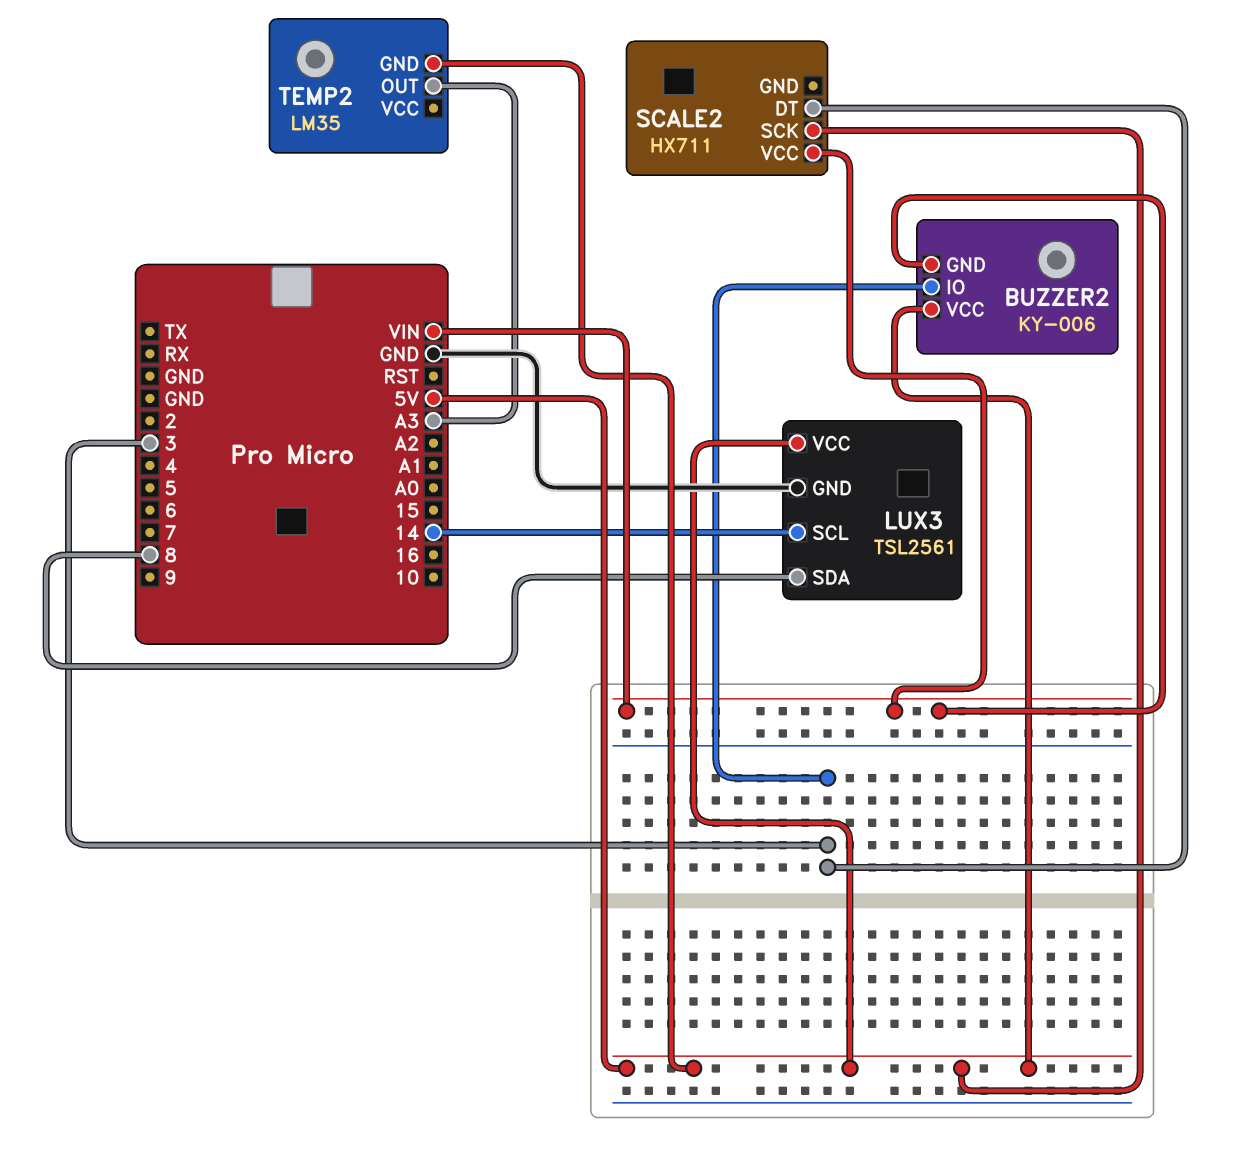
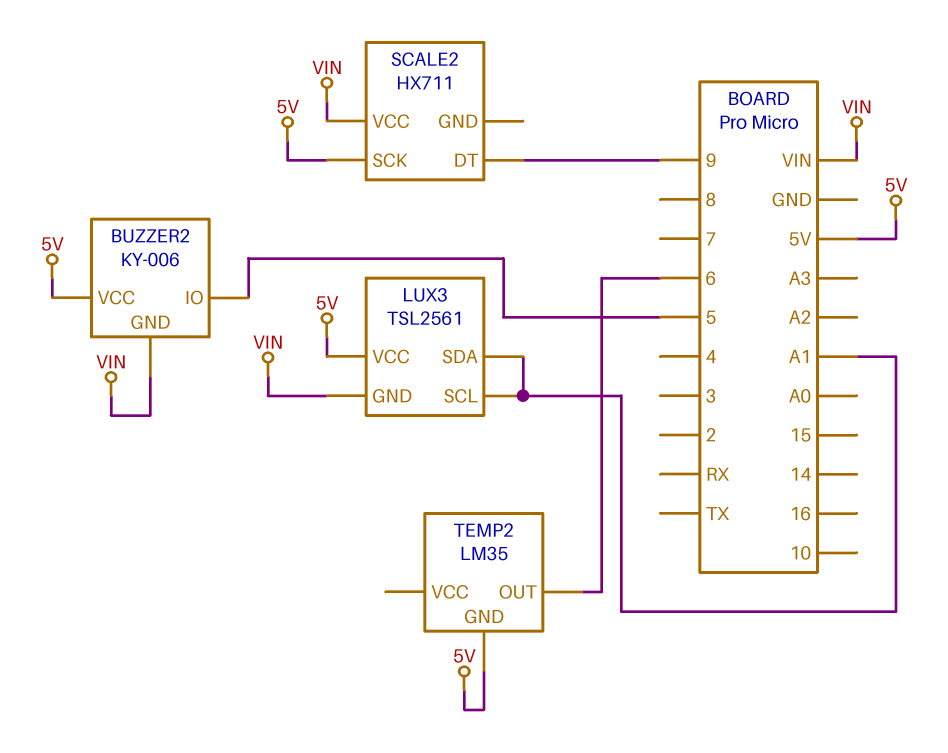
BUZZER2 pin IO: 3 -> 5
LUX3 pin GND: GND -> VIN
LUX3 pin SCL: 14 -> A1
LUX3 pin SDA: 8 -> A1
SCALE2 pin DT: 3 -> 9
TEMP2 pin OUT: A3 -> 6

